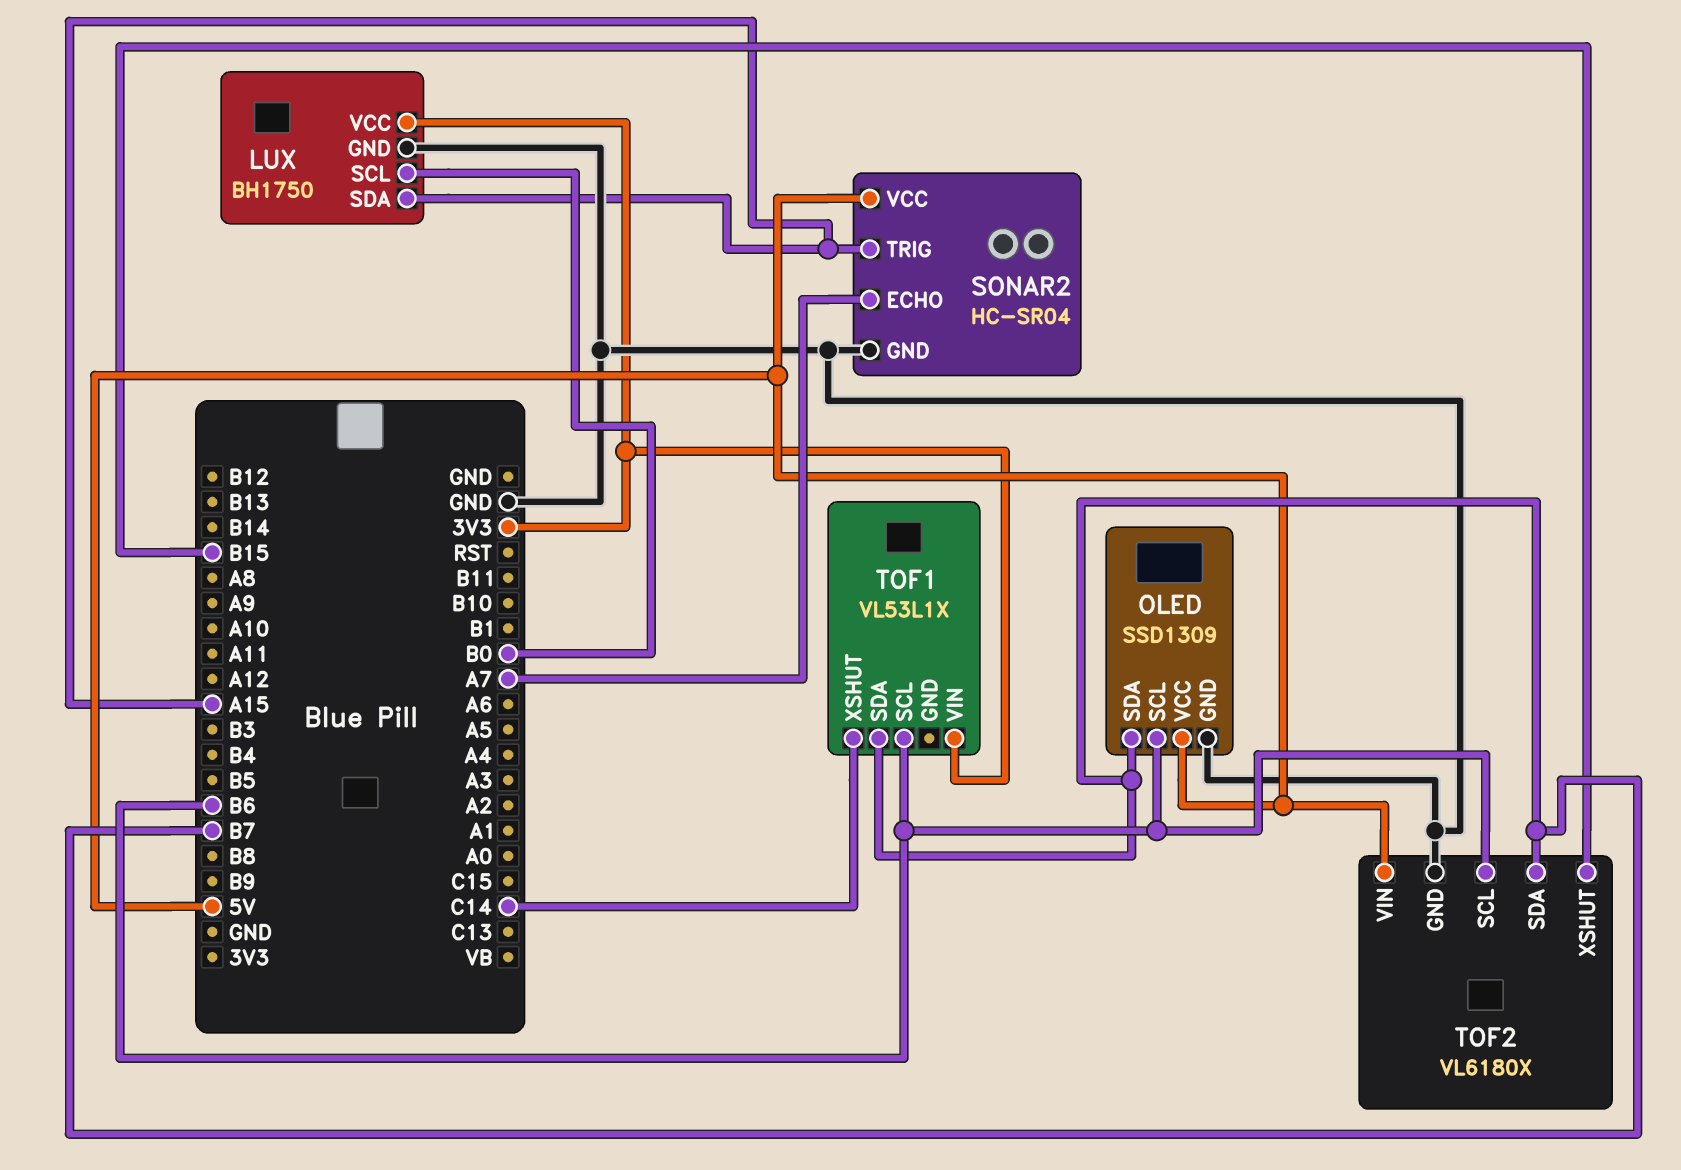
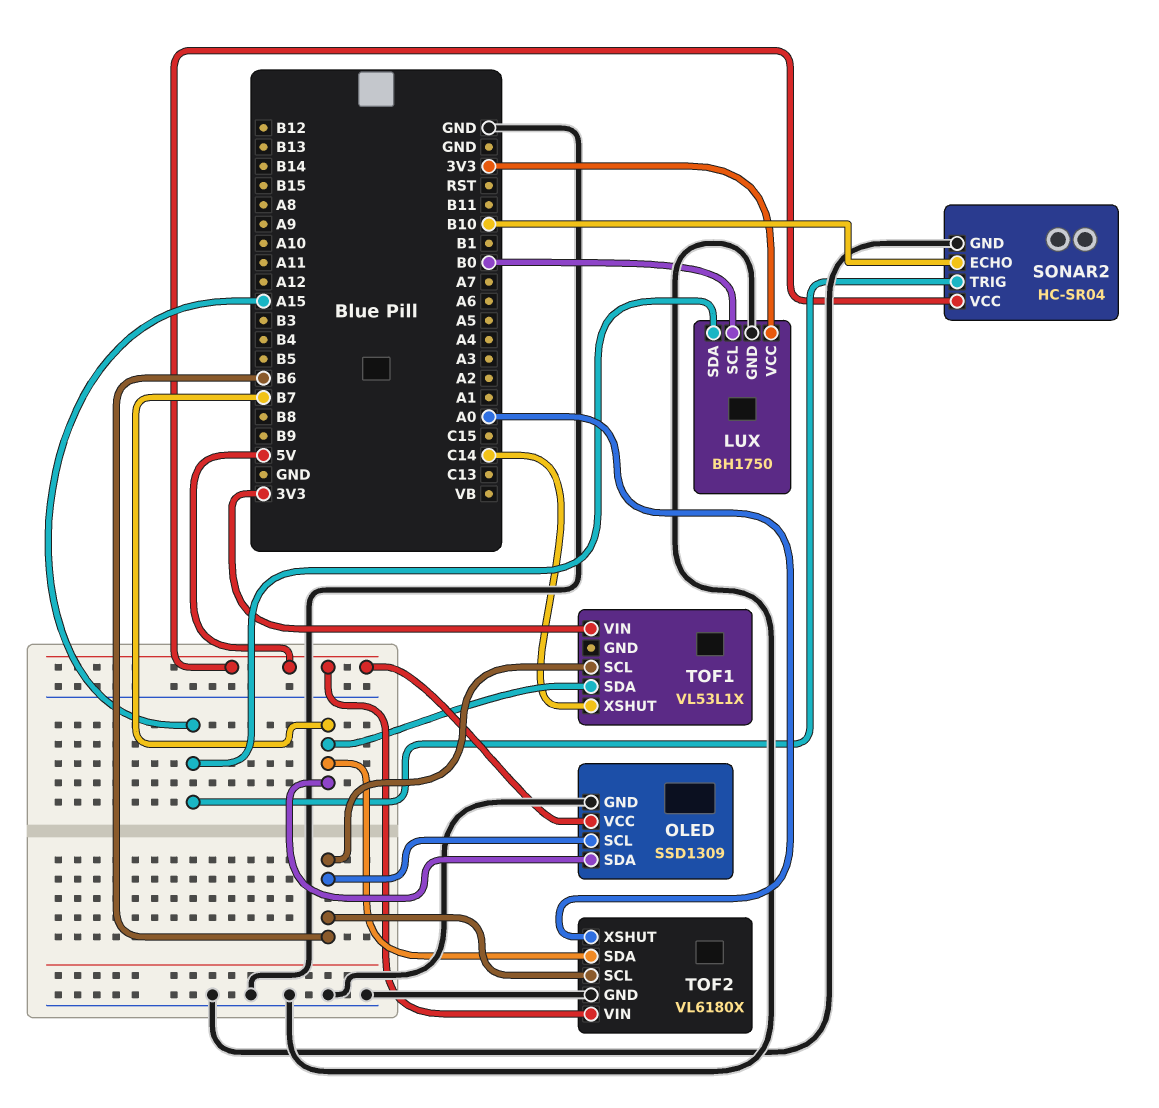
SONAR2 pin ECHO: A7 -> B10
TOF2 pin XSHUT: B15 -> A0

